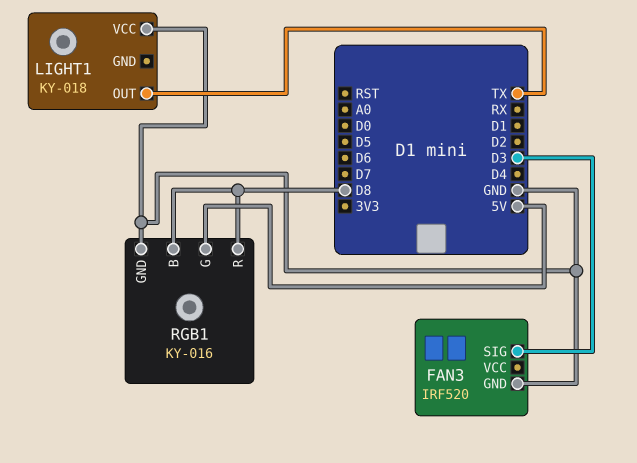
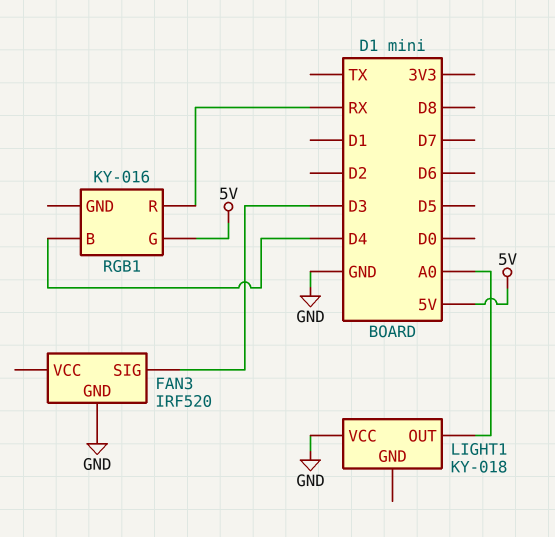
LIGHT1 pin OUT: TX -> A0
RGB1 pin B: D8 -> D4
RGB1 pin GND: GND -> none
RGB1 pin R: D8 -> RX

